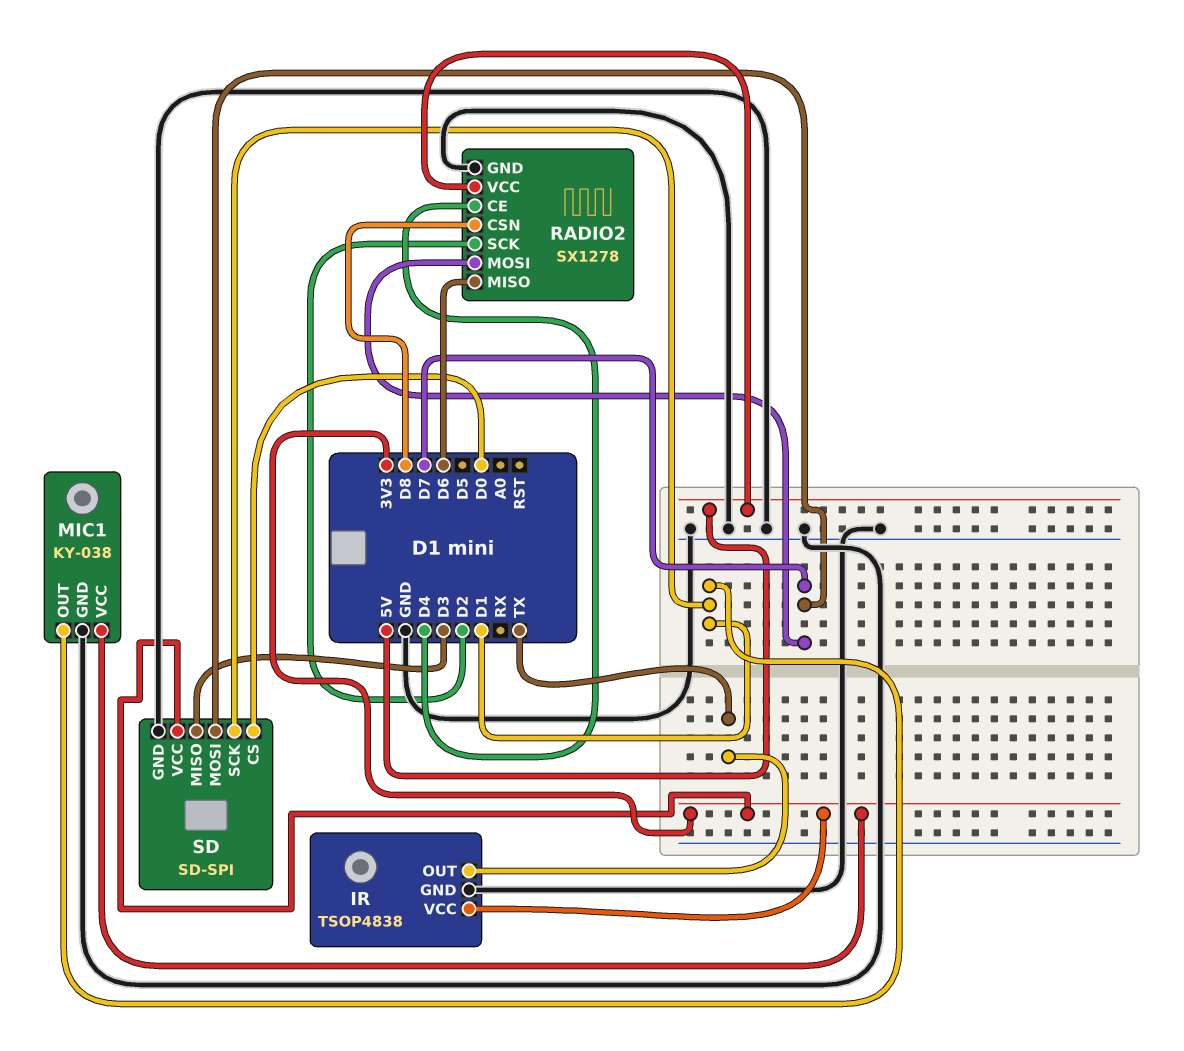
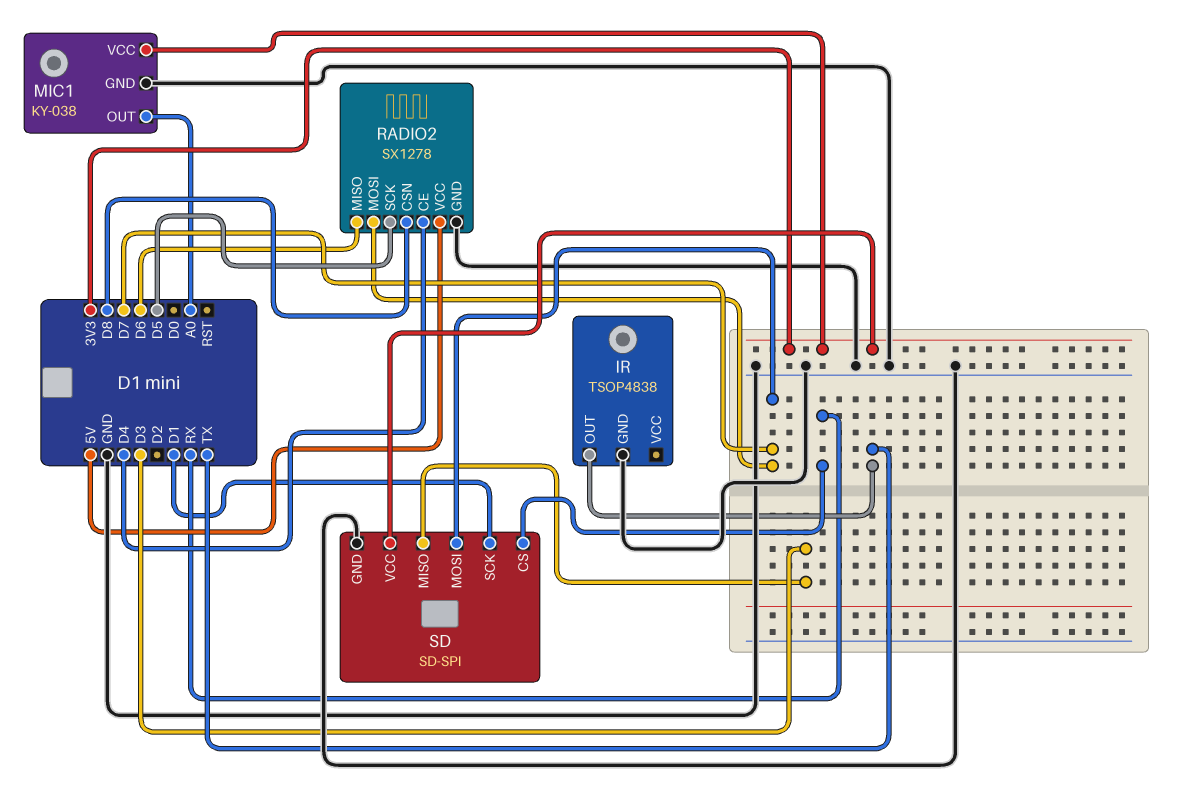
IR pin VCC: 3V3 -> none
MIC1 pin OUT: D1 -> A0
RADIO2 pin SCK: D2 -> D5
SD pin CS: D0 -> RX

